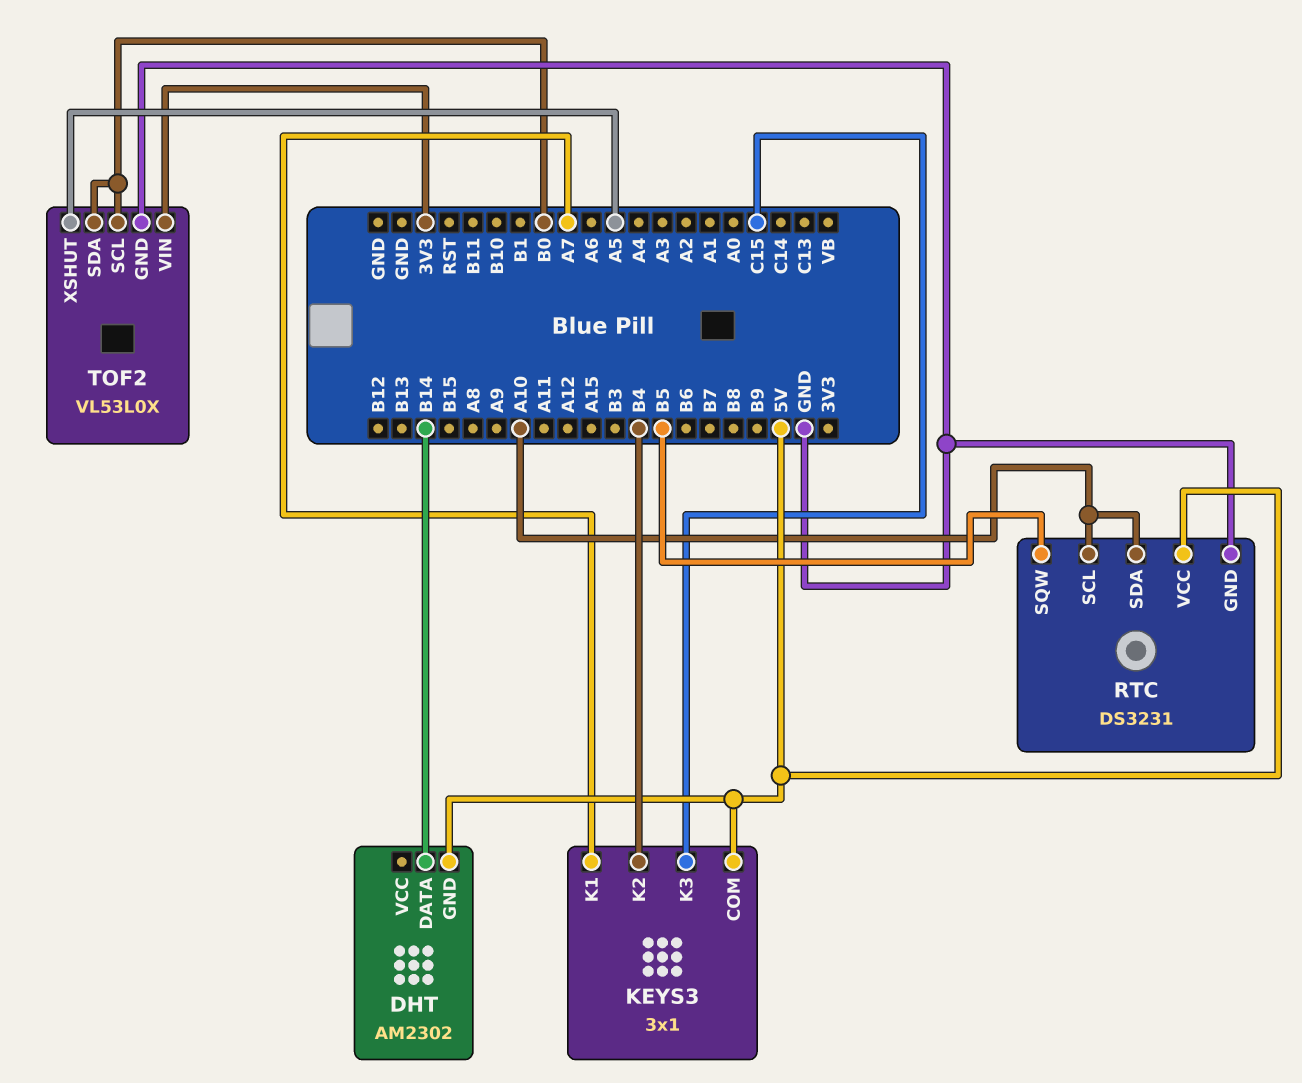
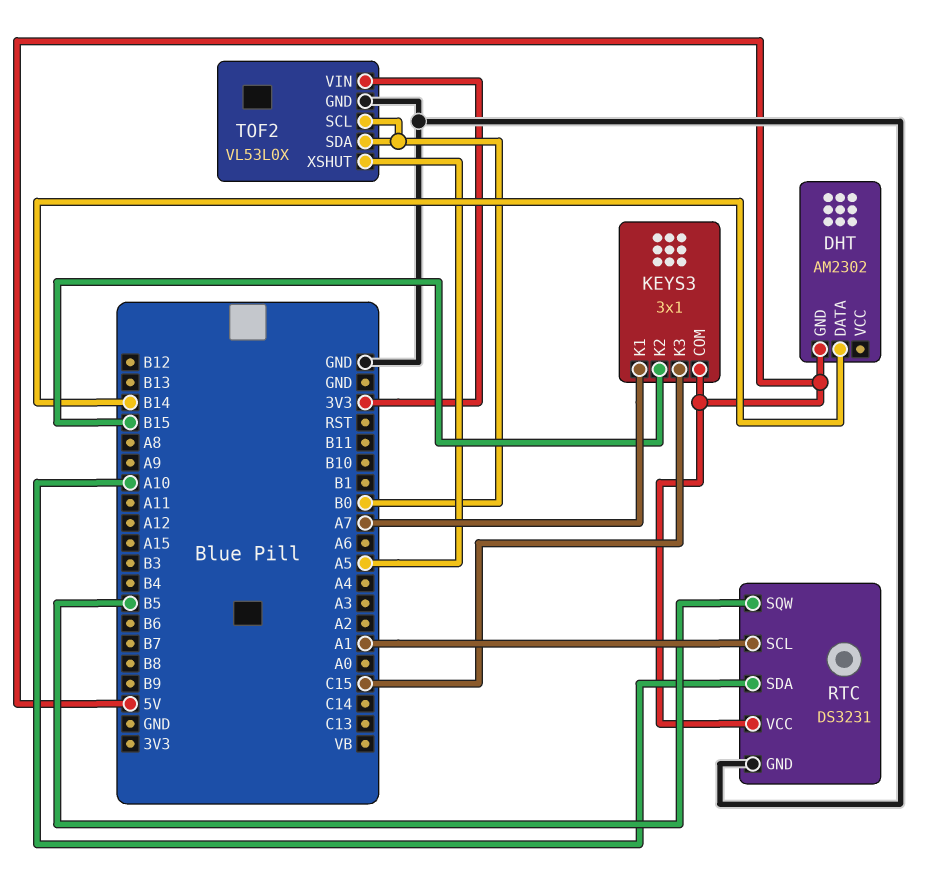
KEYS3 pin K2: B4 -> B15
RTC pin SCL: A10 -> A1

